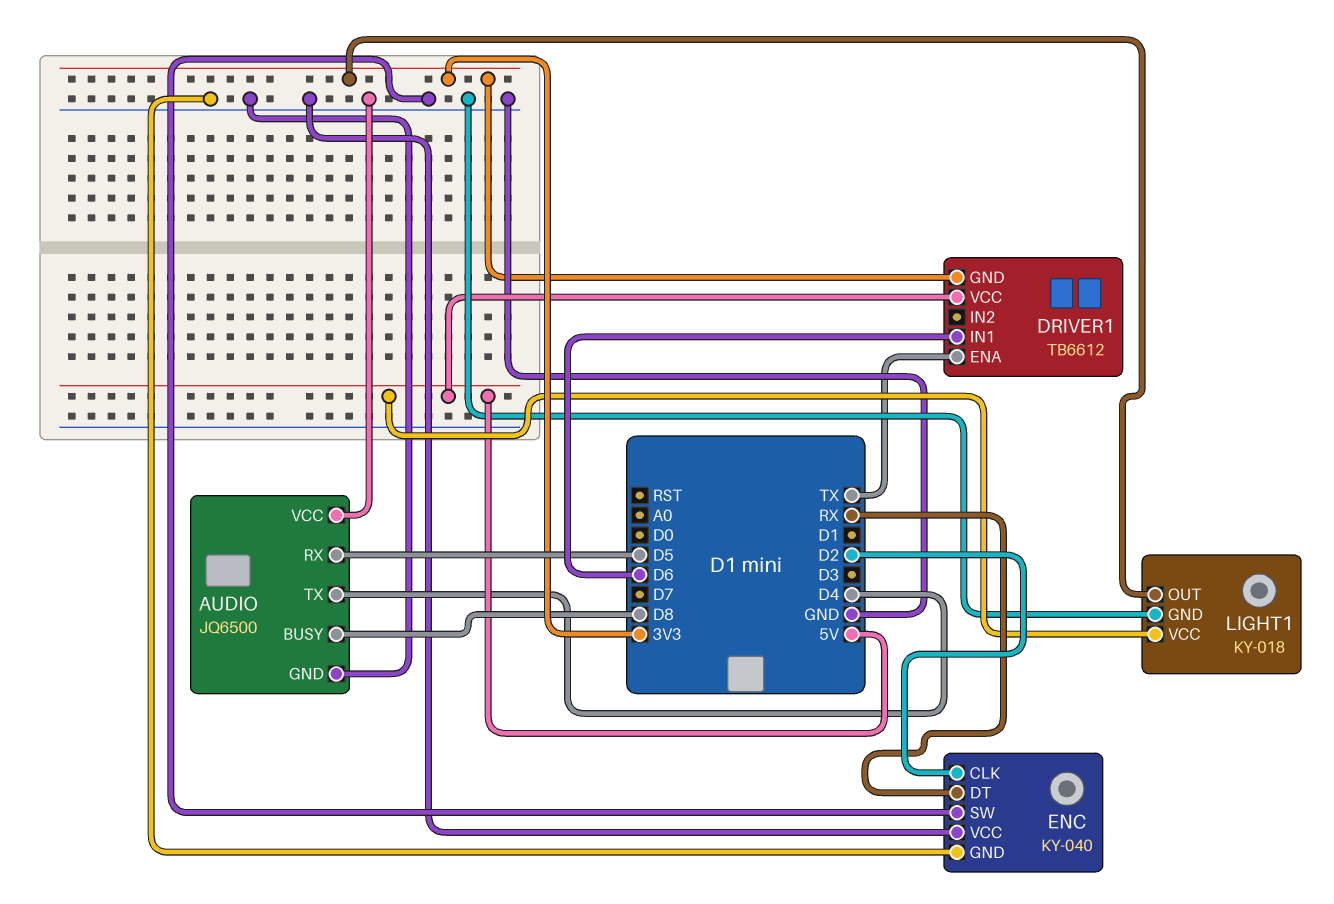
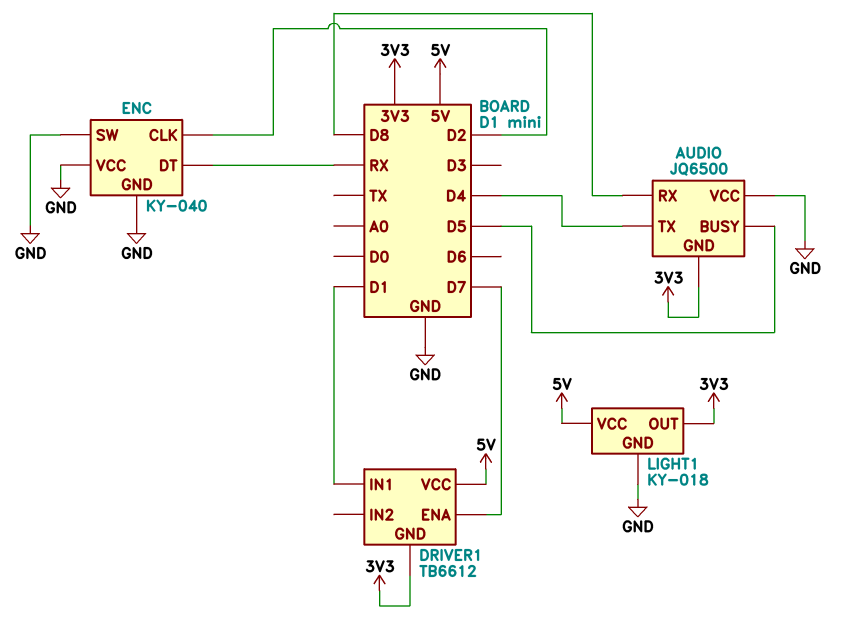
AUDIO pin BUSY: D8 -> D5
AUDIO pin GND: GND -> 3V3
AUDIO pin RX: D5 -> D8
DRIVER1 pin ENA: TX -> D7
DRIVER1 pin IN1: D6 -> D1

